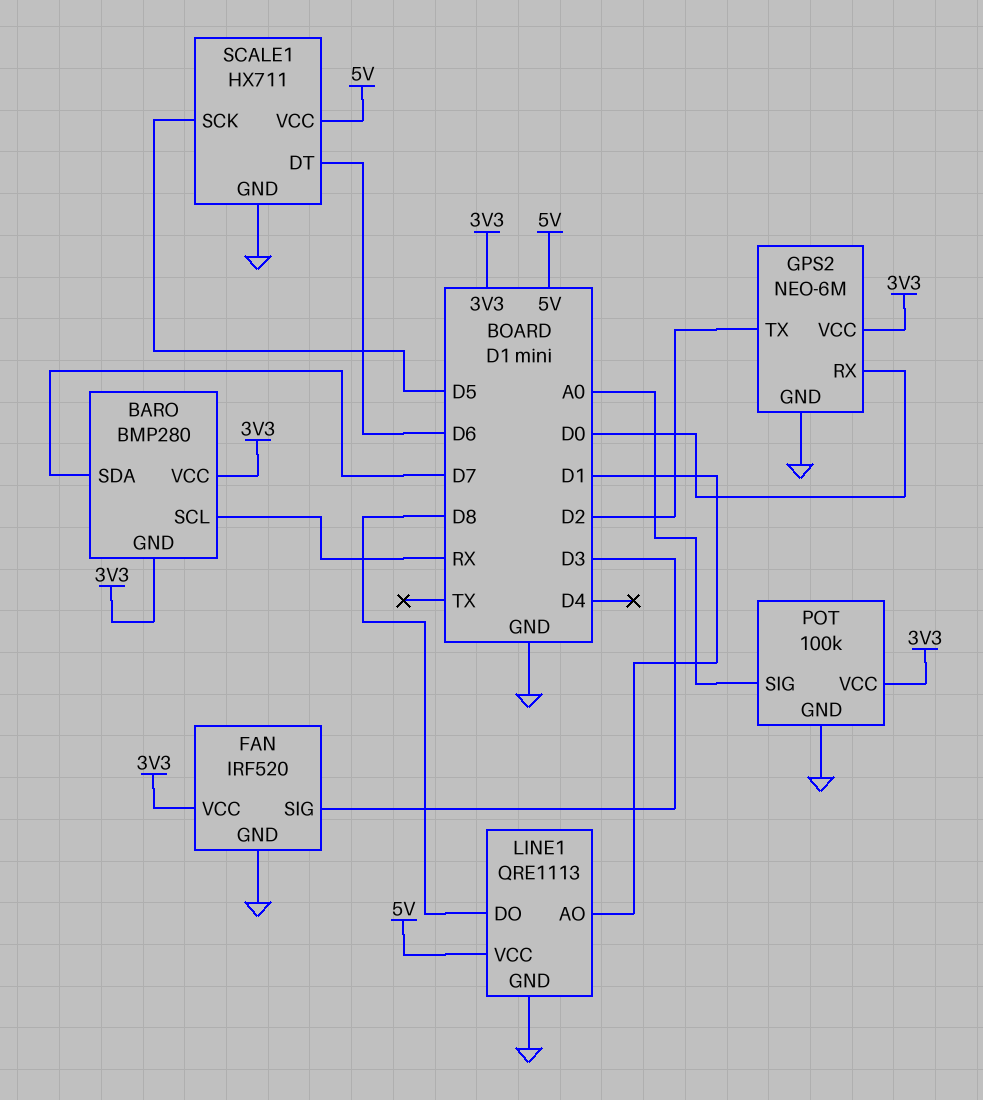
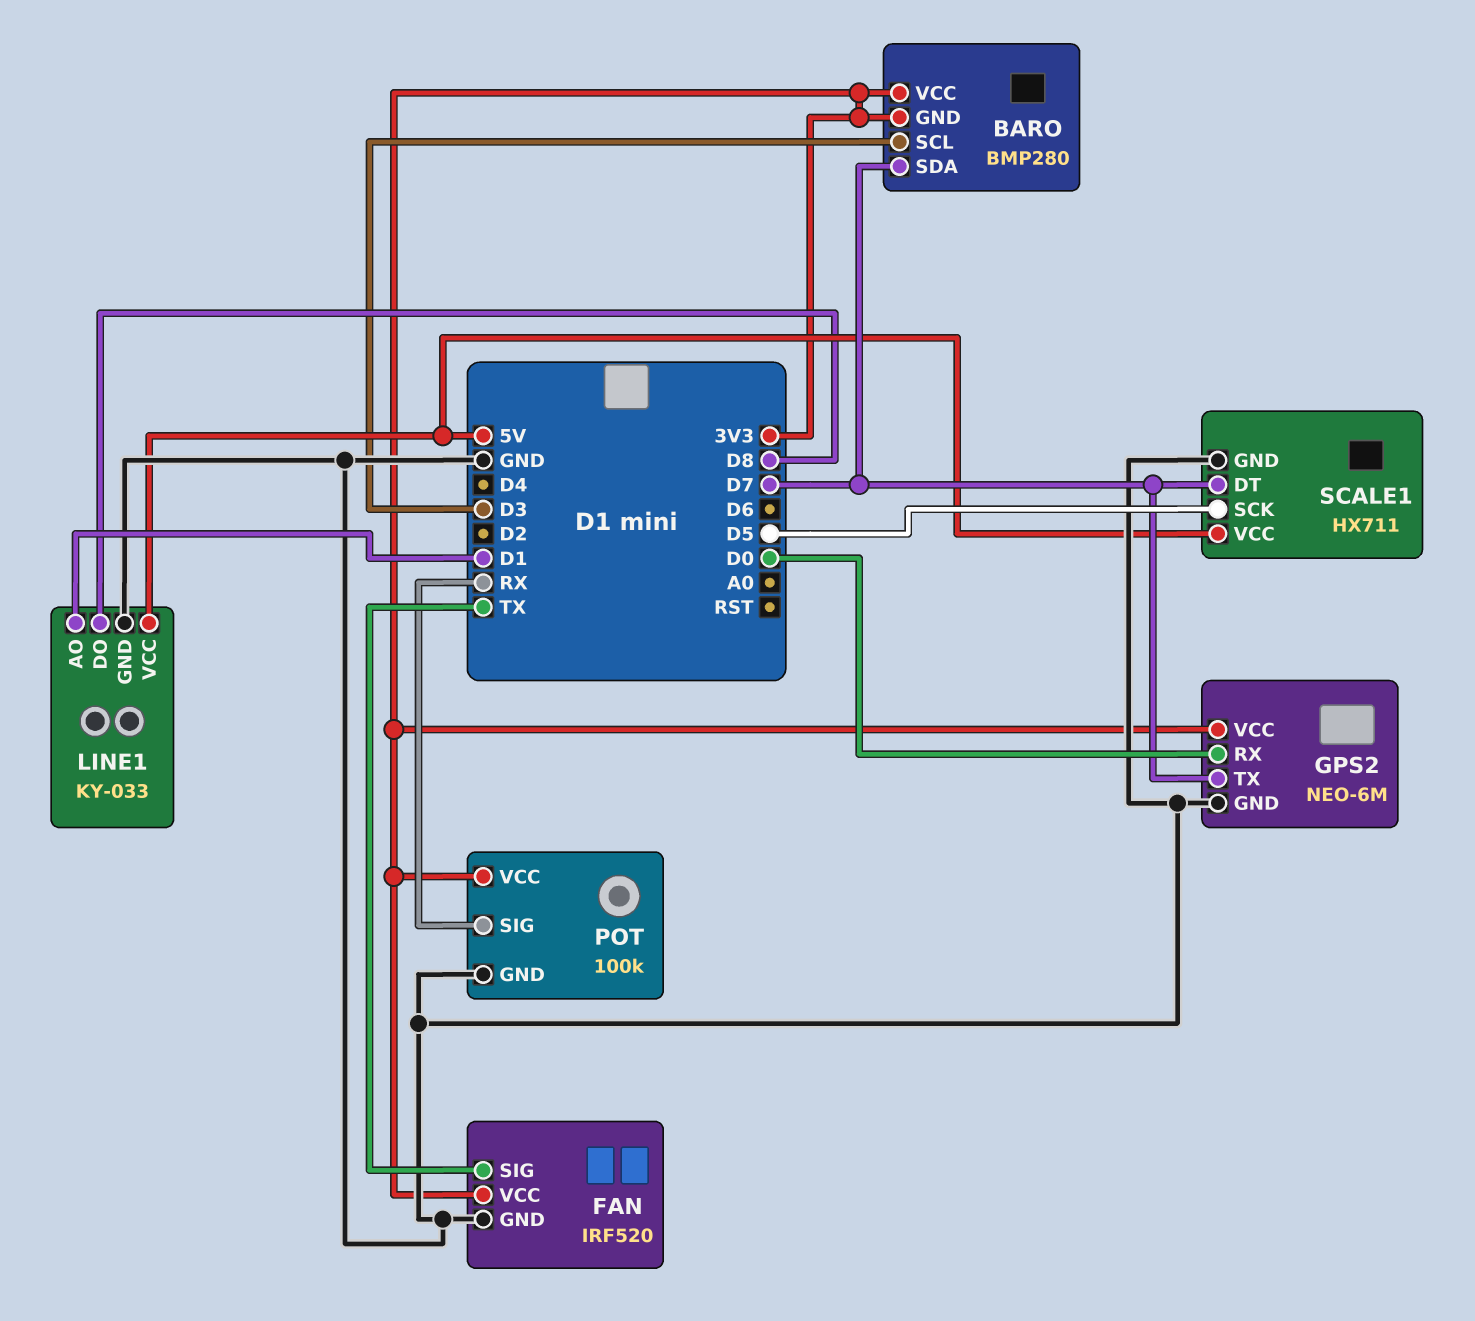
BARO pin SCL: RX -> D3
FAN pin SIG: D3 -> TX
GPS2 pin TX: D2 -> D7
LINE1: QRE1113 -> KY-033
POT pin SIG: A0 -> RX
SCALE1 pin DT: D6 -> D7

